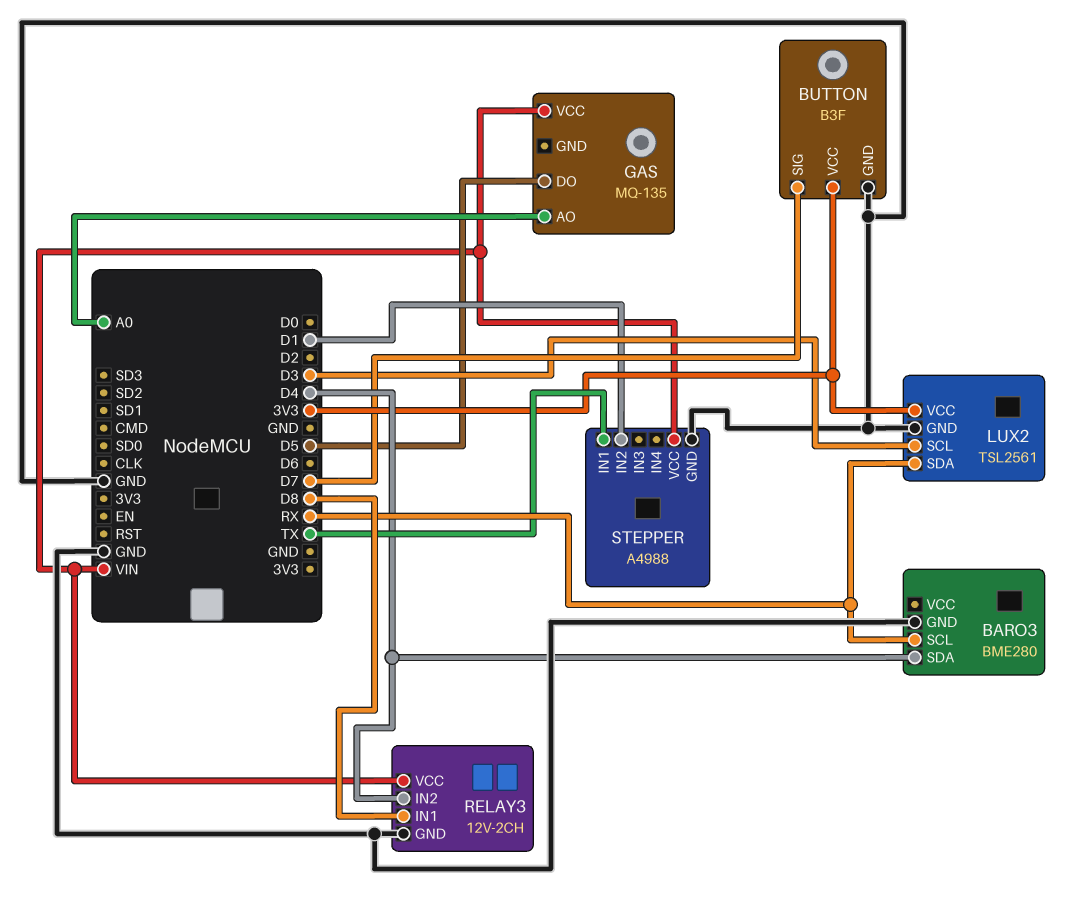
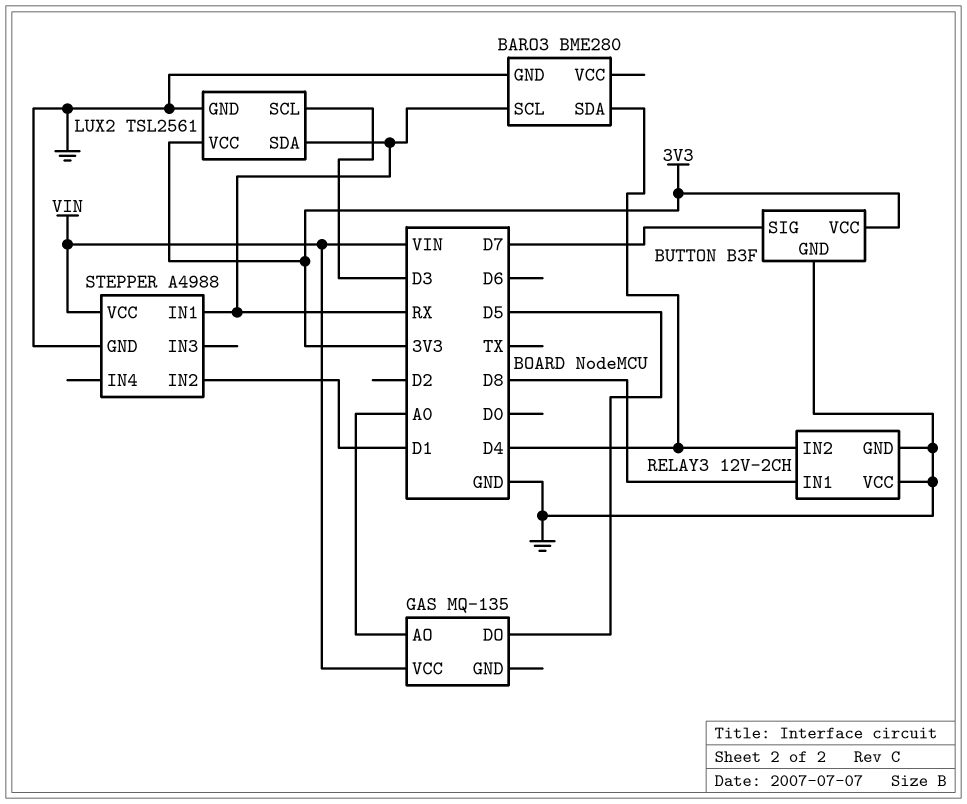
RELAY3 pin VCC: VIN -> GND
STEPPER pin IN1: TX -> RX

